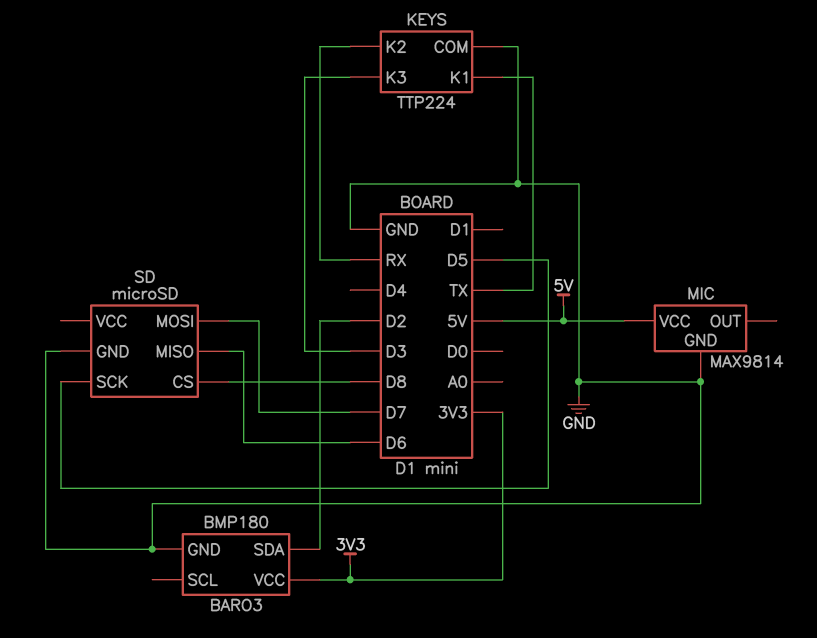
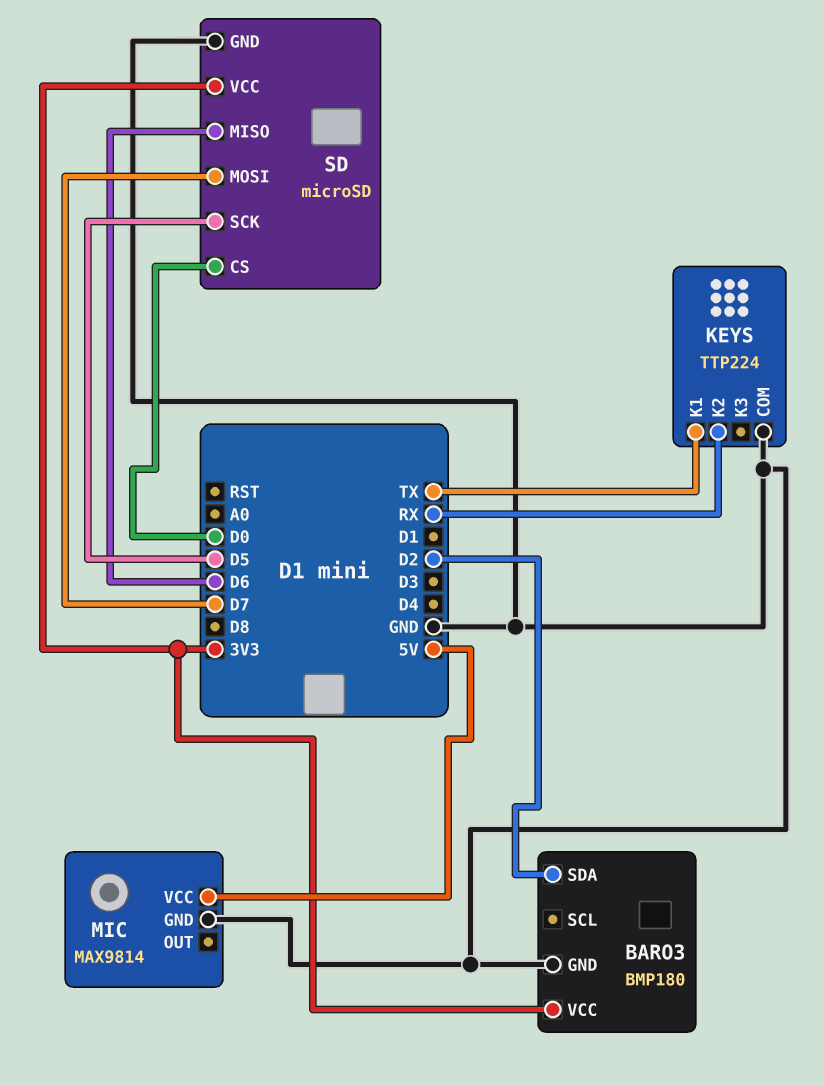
KEYS pin K3: D3 -> none
SD pin CS: D8 -> D0
SD pin VCC: none -> 3V3

